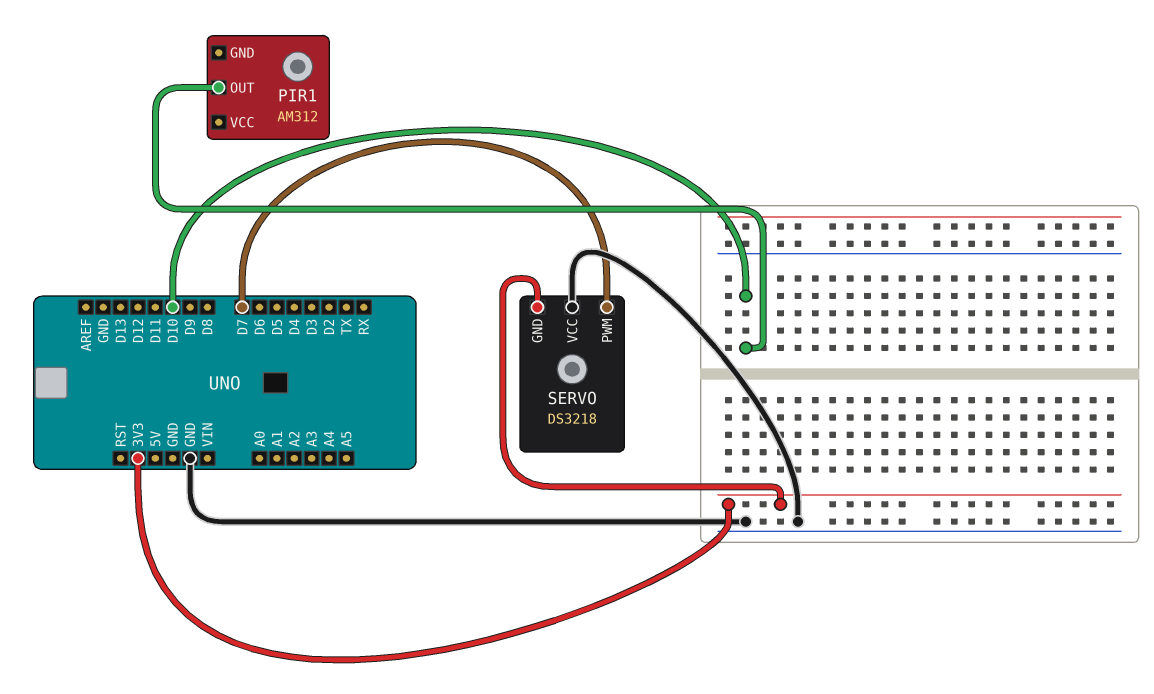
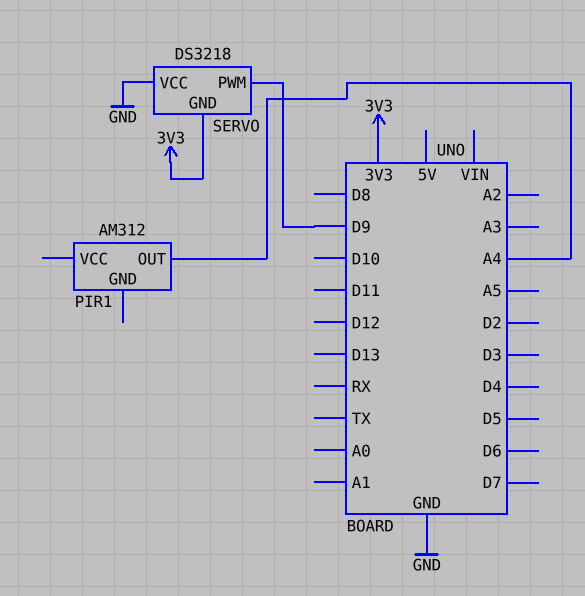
PIR1 pin OUT: D10 -> A4
SERVO pin PWM: D7 -> D9

